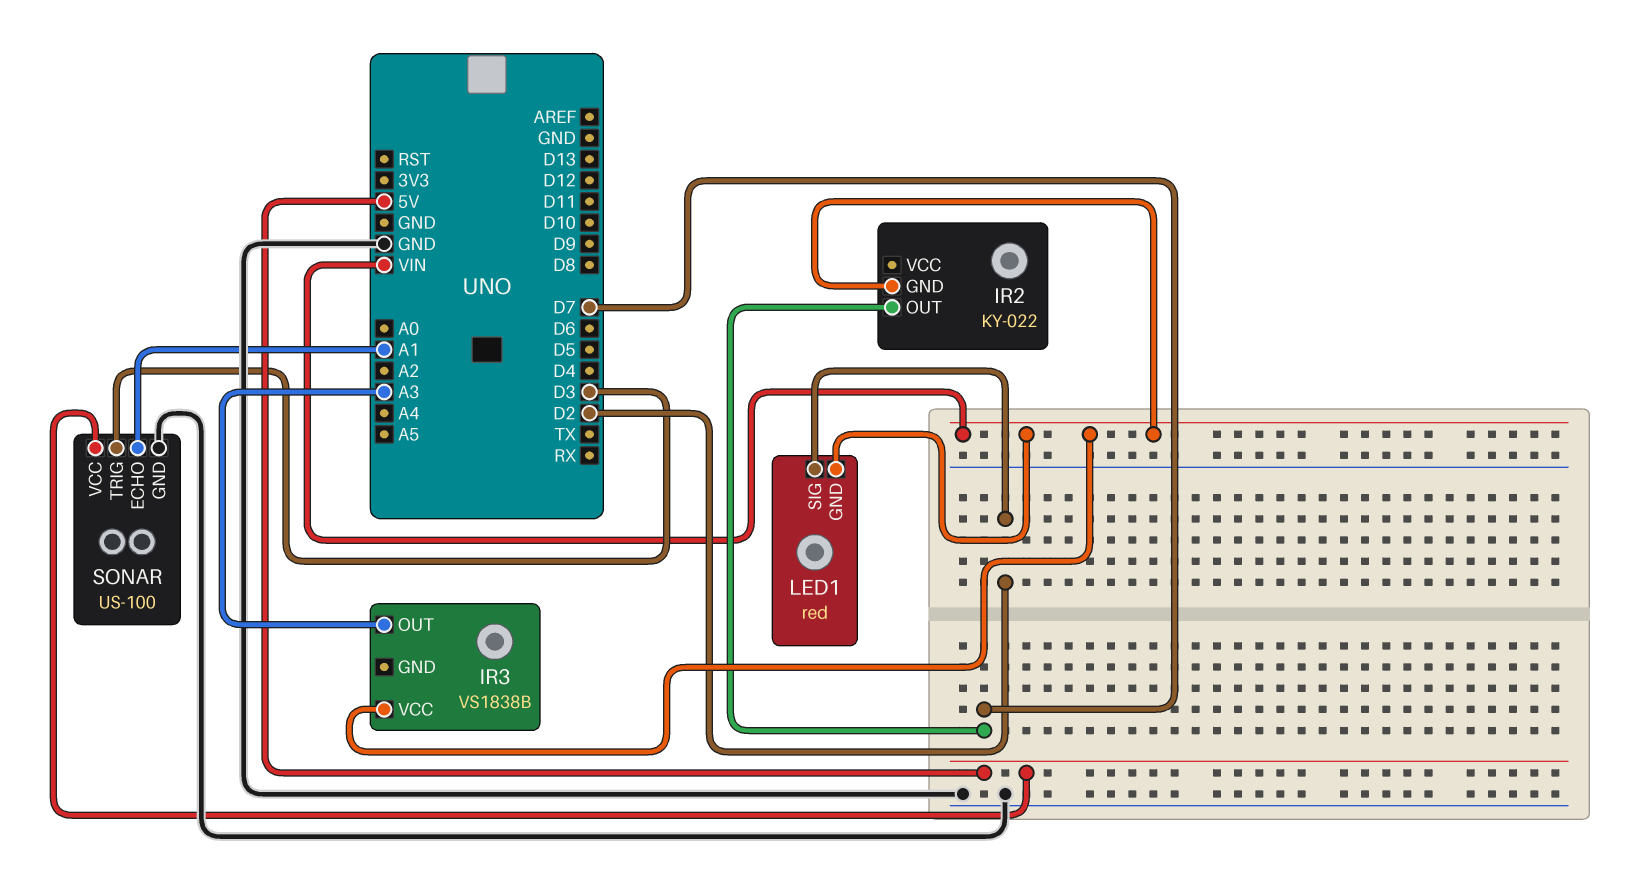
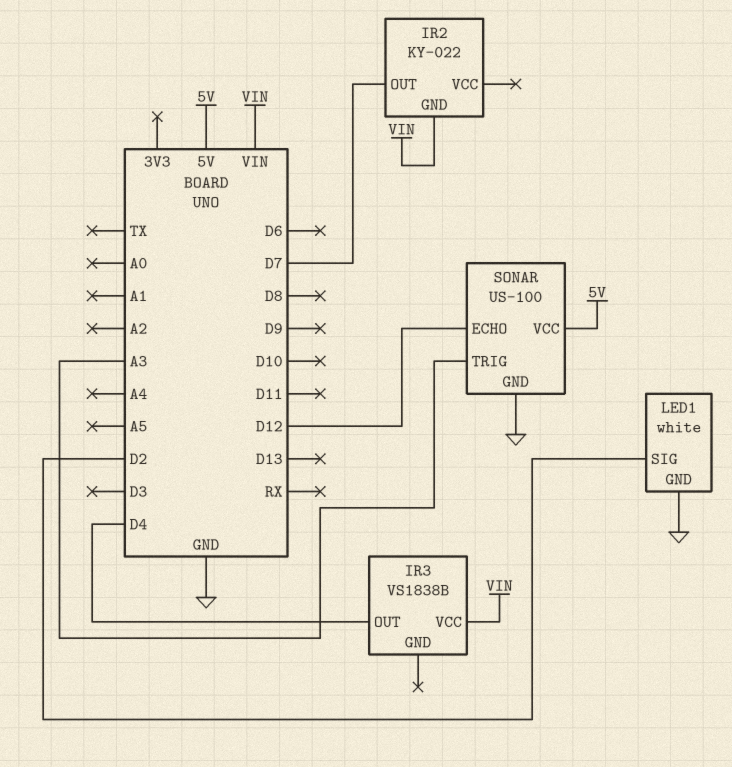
IR3 pin OUT: A3 -> D4
LED1: red -> white
LED1 pin GND: VIN -> GND
SONAR pin ECHO: A1 -> D12
SONAR pin TRIG: D3 -> A3

